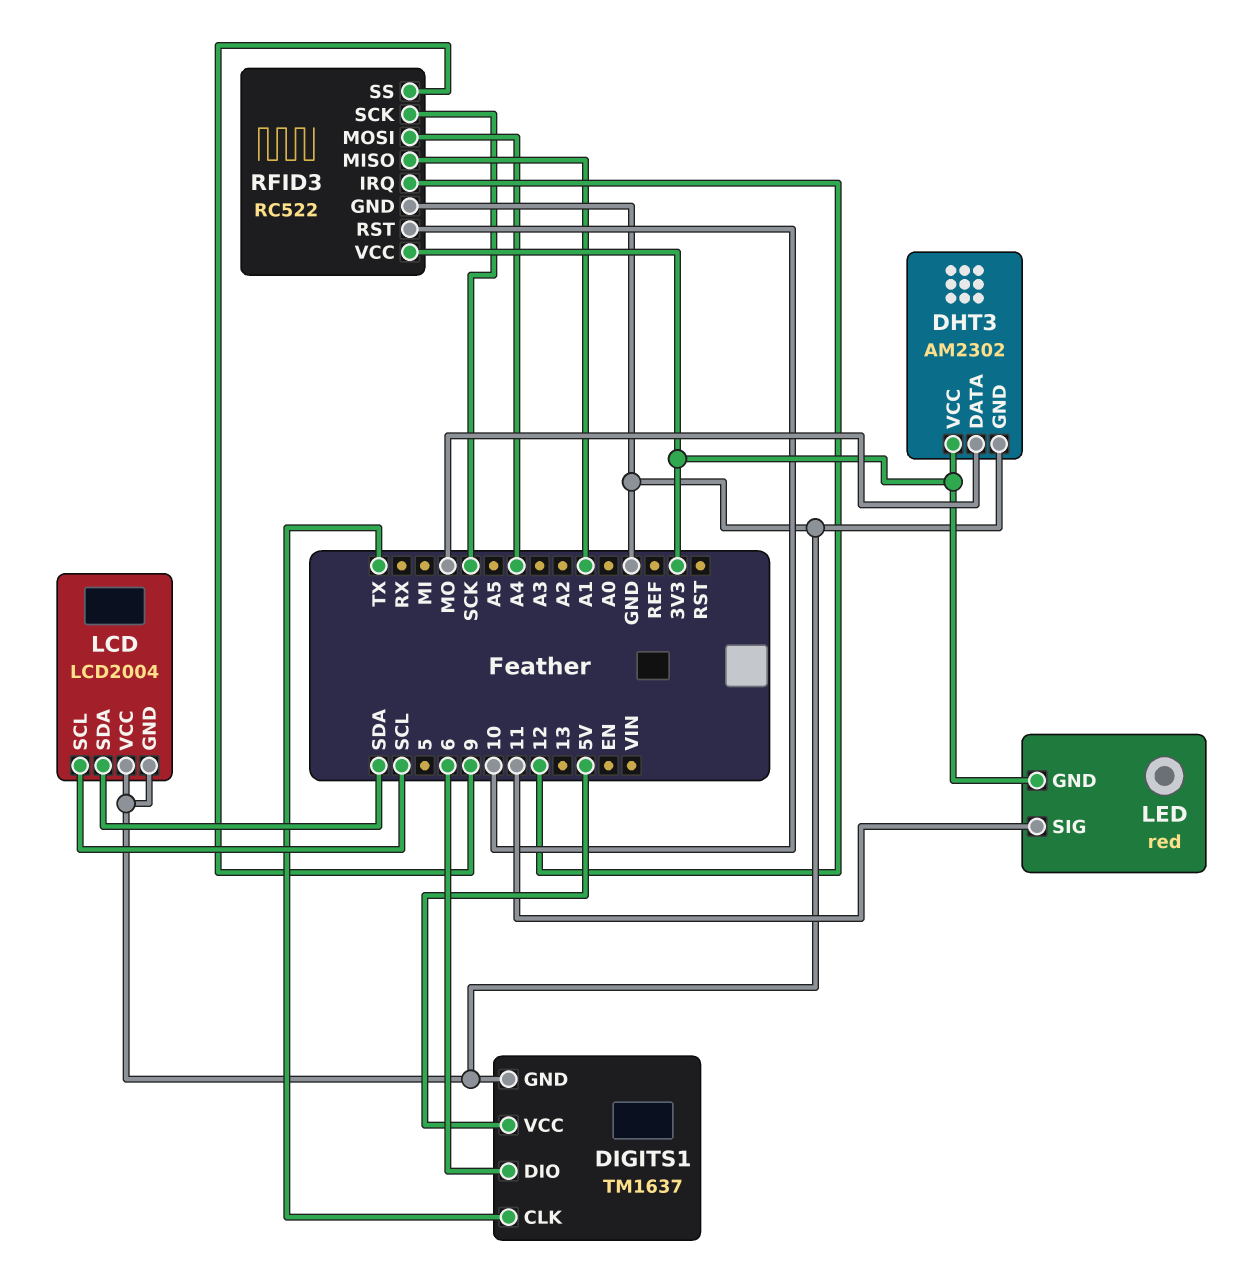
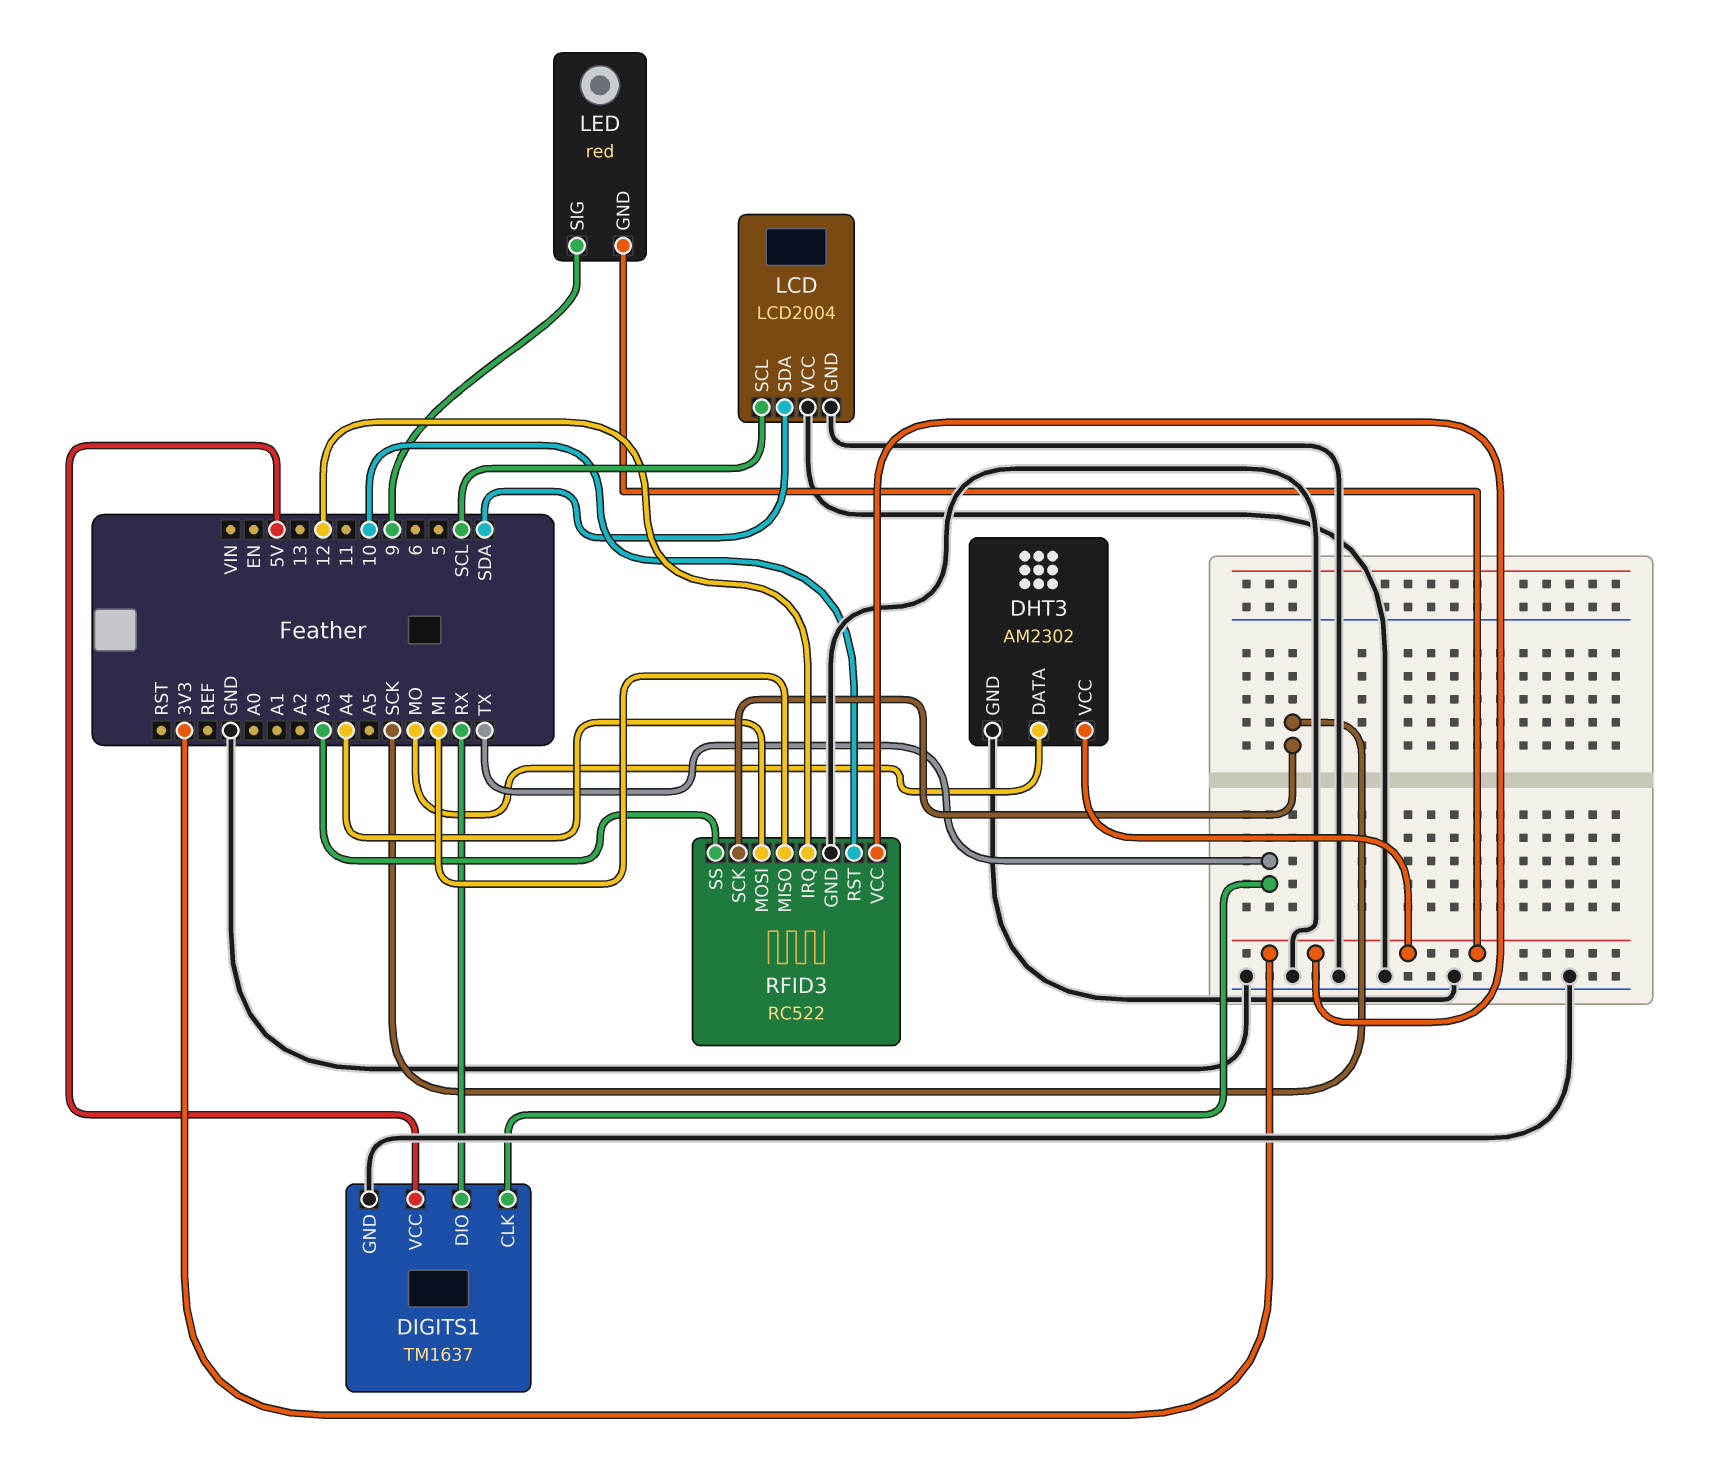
DIGITS1 pin DIO: 6 -> RX
LED pin SIG: 11 -> 9
RFID3 pin MISO: A1 -> MI
RFID3 pin SS: 9 -> A3

